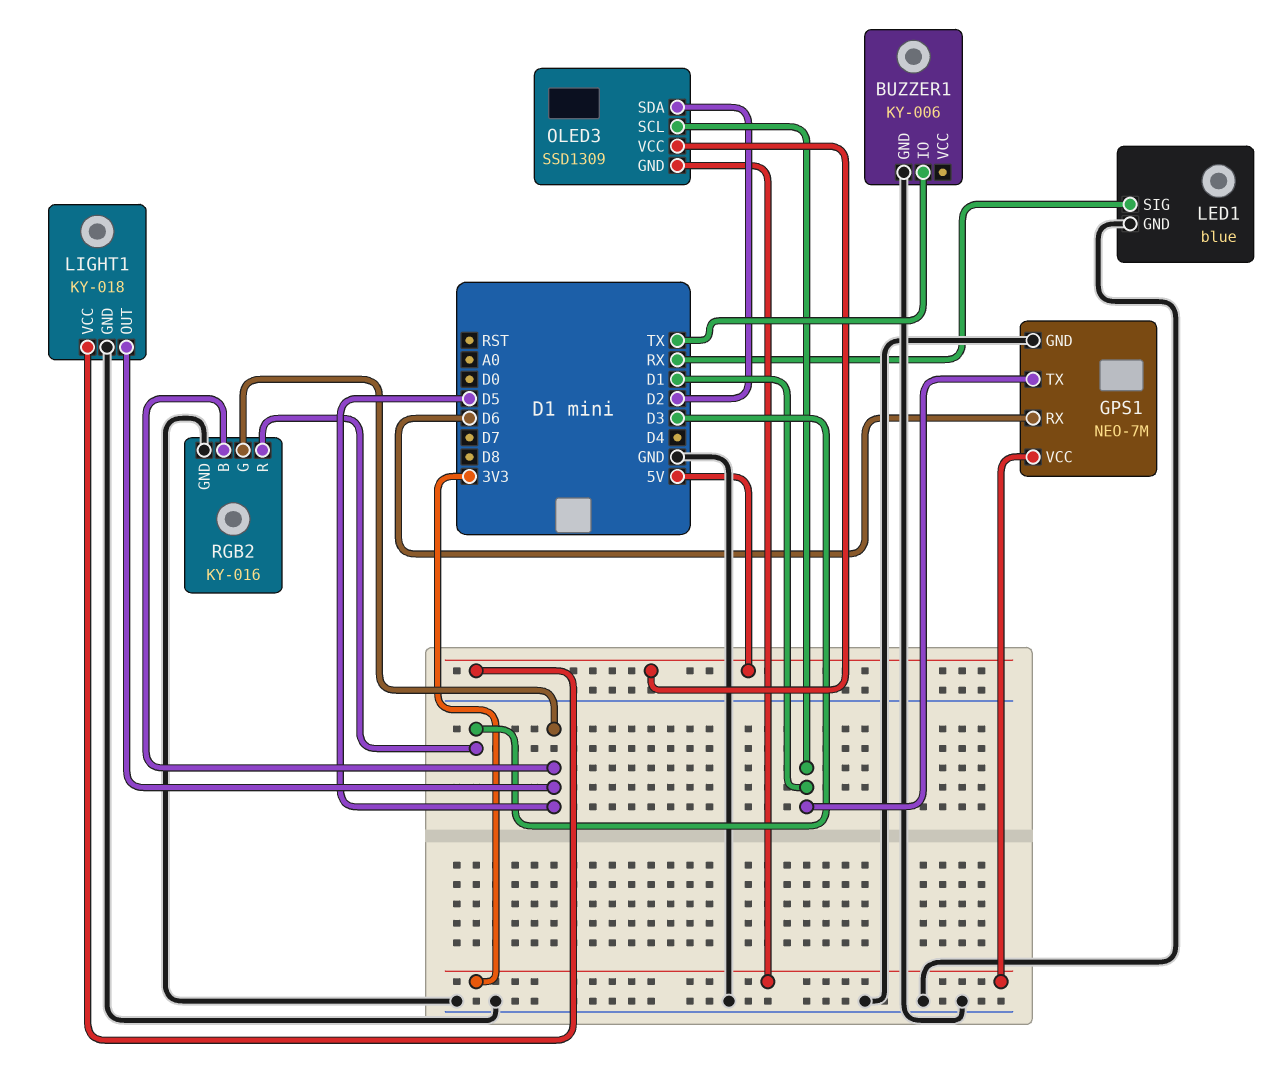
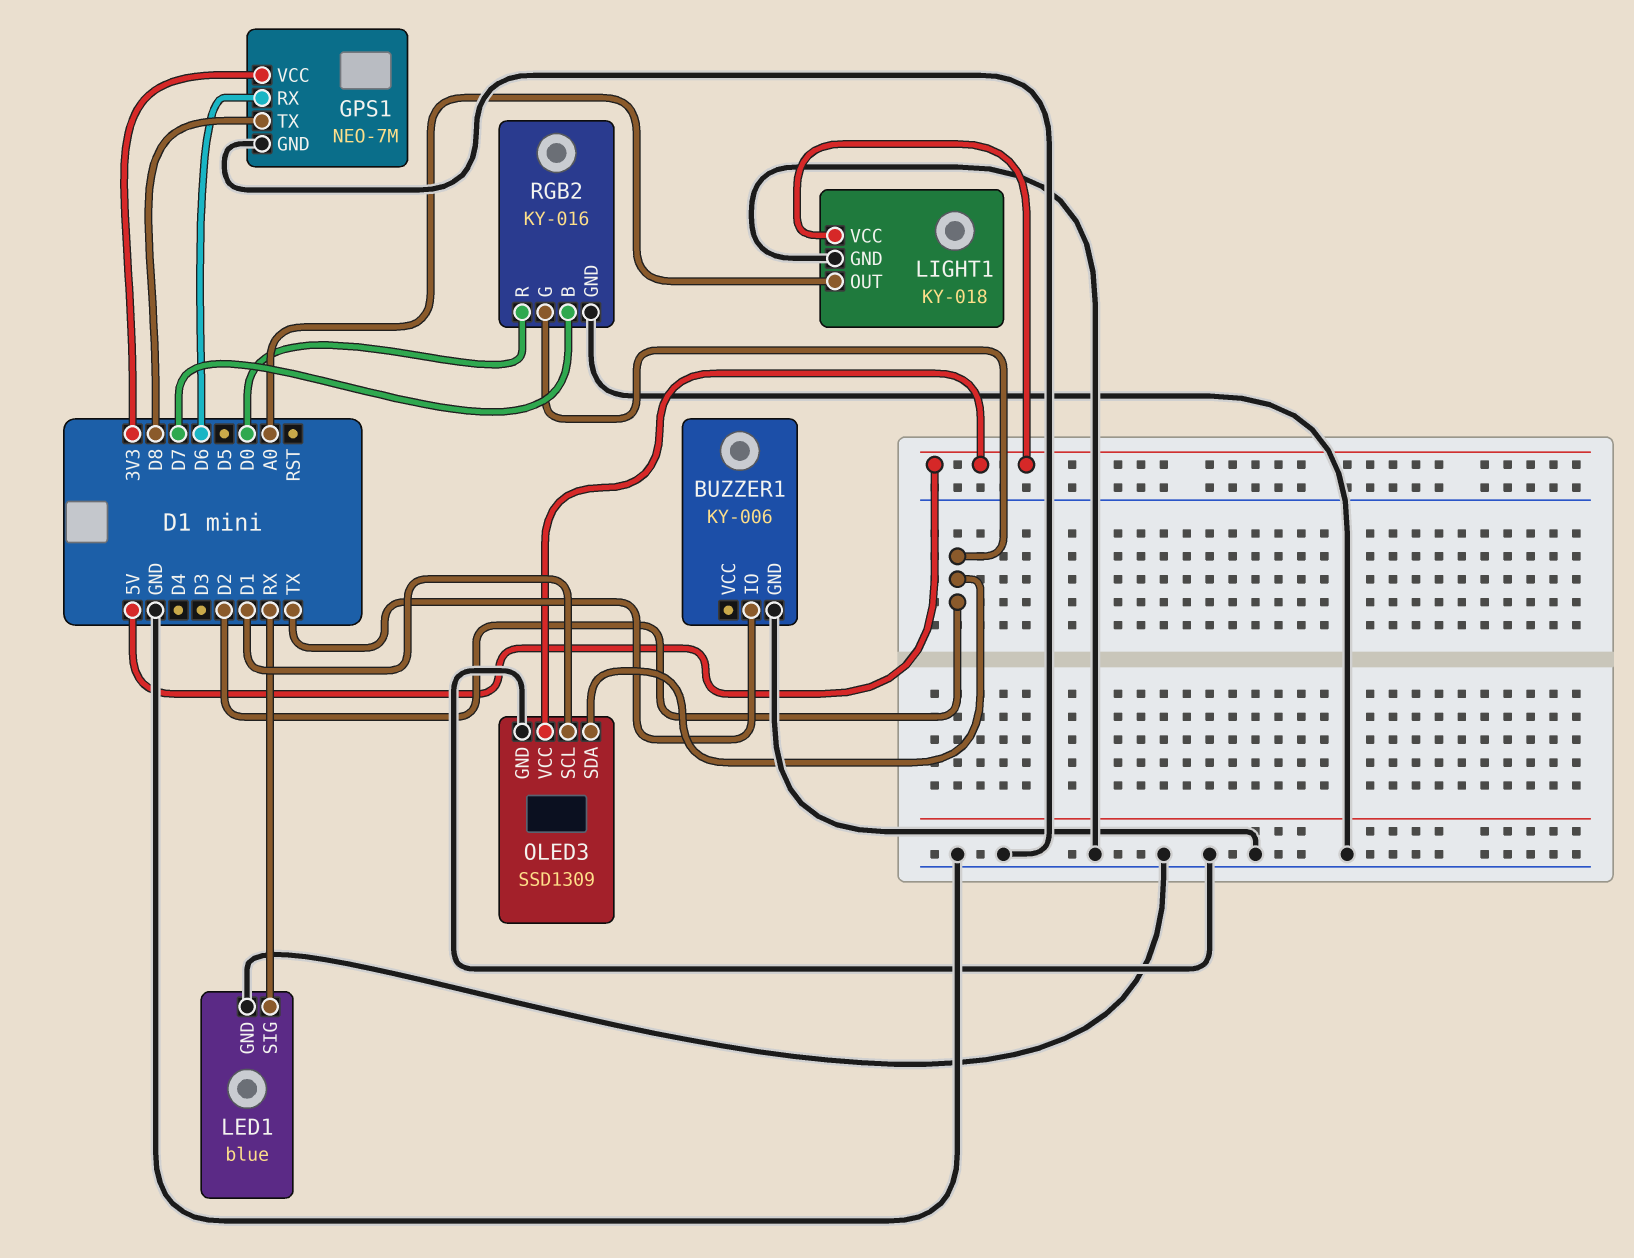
GPS1 pin TX: D1 -> D8
LIGHT1 pin OUT: D5 -> A0
OLED3 pin GND: 3V3 -> GND
RGB2 pin B: D5 -> D7
RGB2 pin G: D5 -> D2
RGB2 pin R: D3 -> D0

